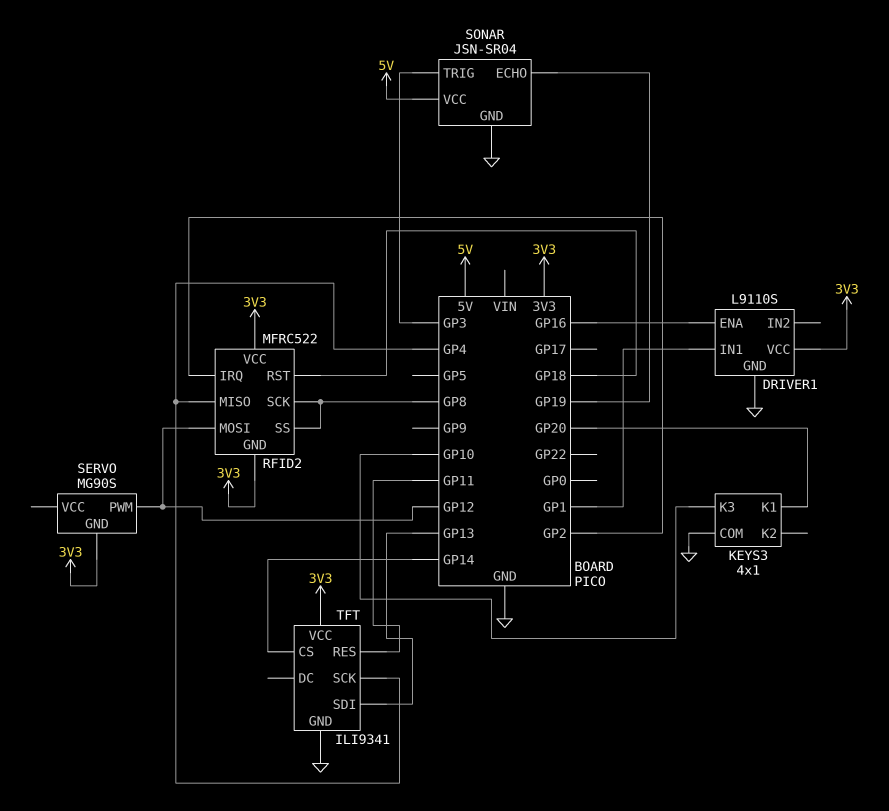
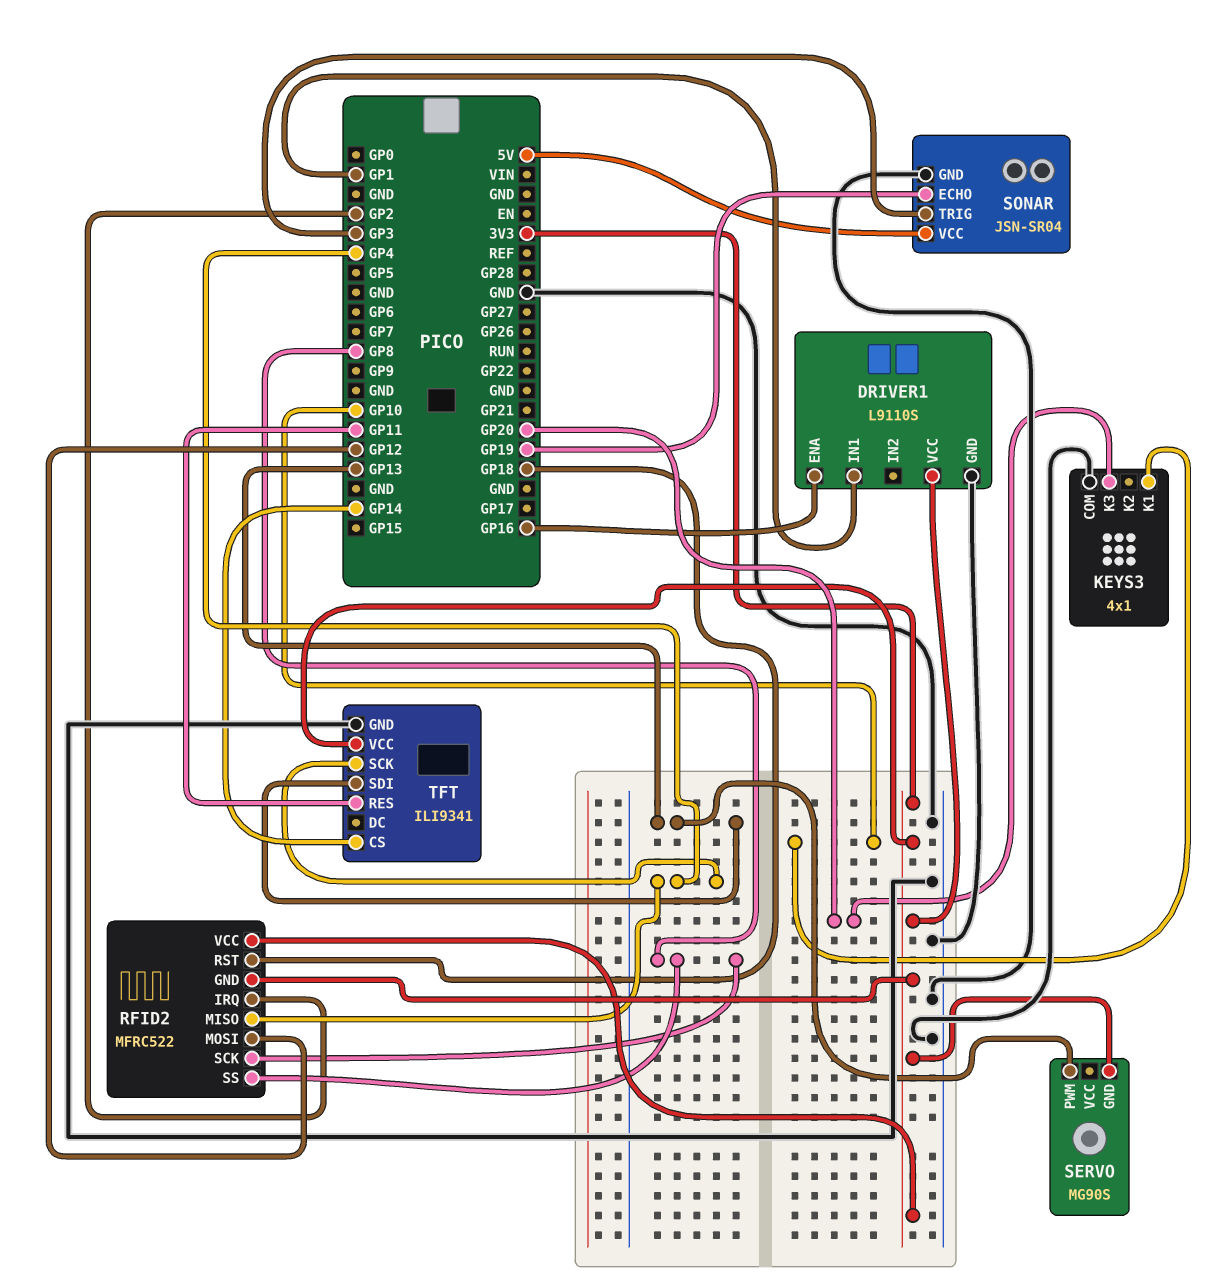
KEYS3 pin K1: GP20 -> GP10
KEYS3 pin K3: GP10 -> GP20
SERVO pin PWM: GP12 -> GP13

